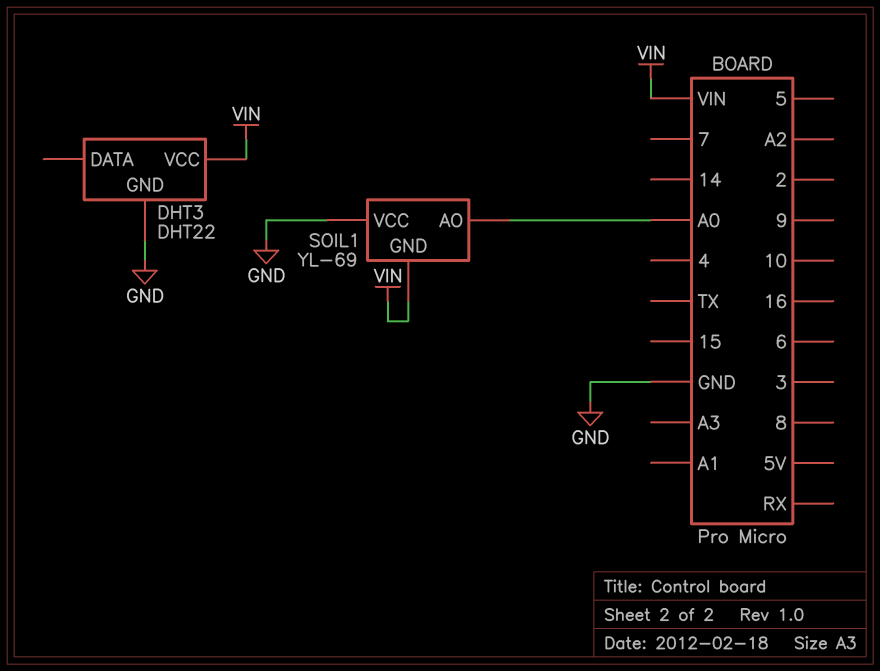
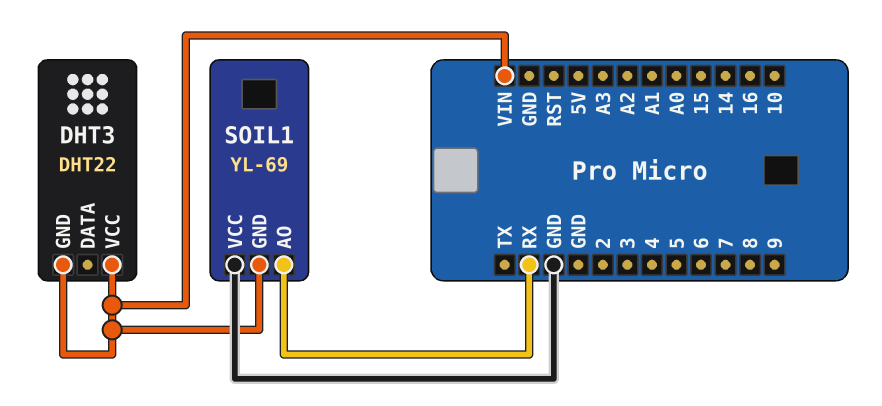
DHT3 pin GND: GND -> VIN
SOIL1 pin AO: A0 -> RX

